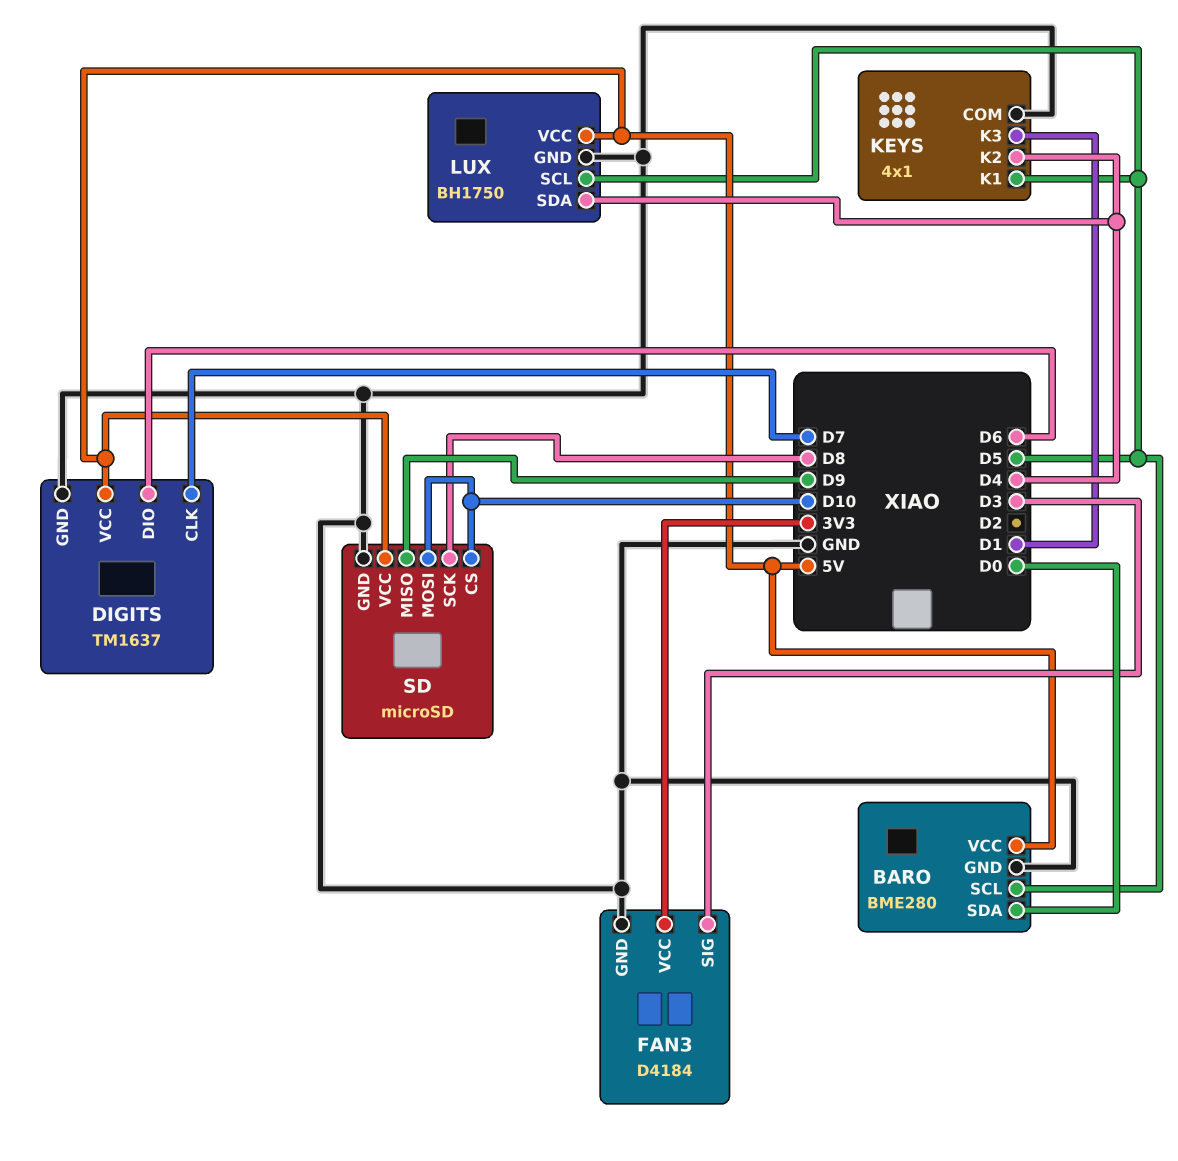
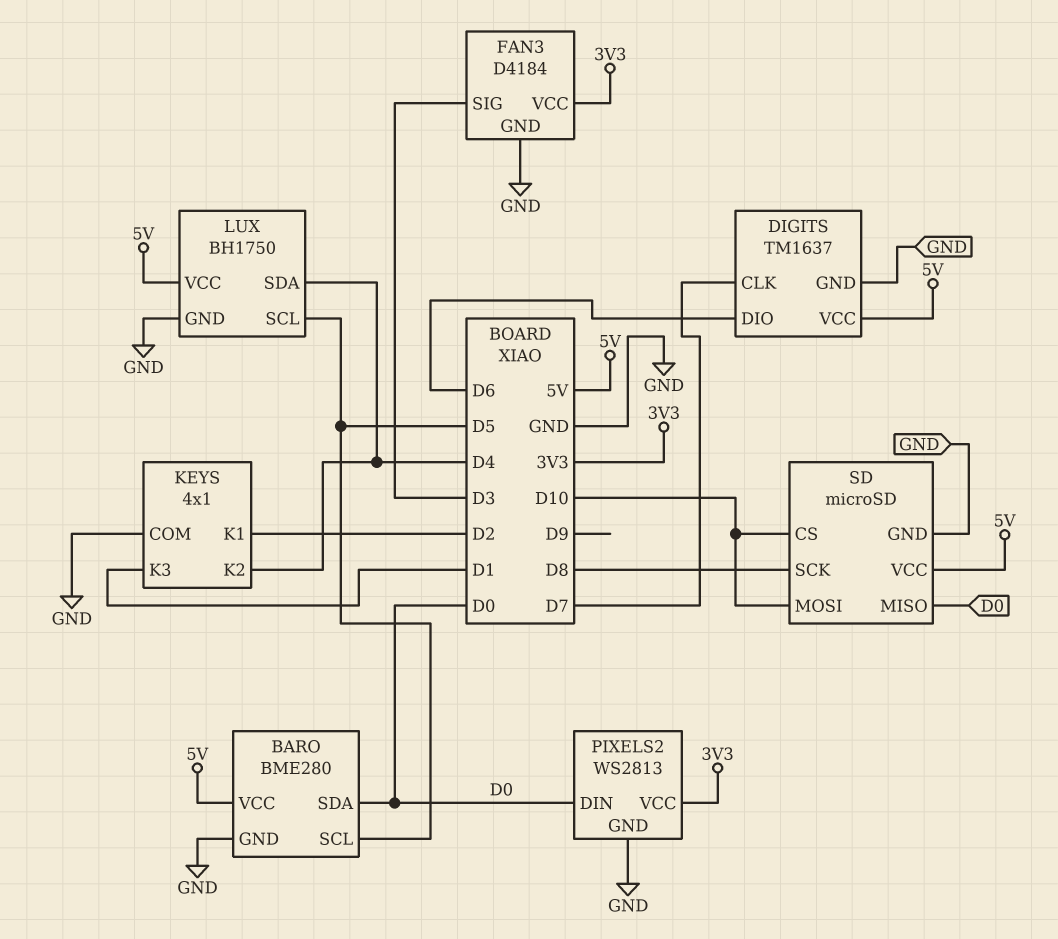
KEYS pin K1: D5 -> D2
PIXELS2: none -> WS2813
PIXELS2 pin DIN: none -> D0
PIXELS2 pin GND: none -> GND
PIXELS2 pin VCC: none -> 3V3
SD pin MISO: D9 -> D0

